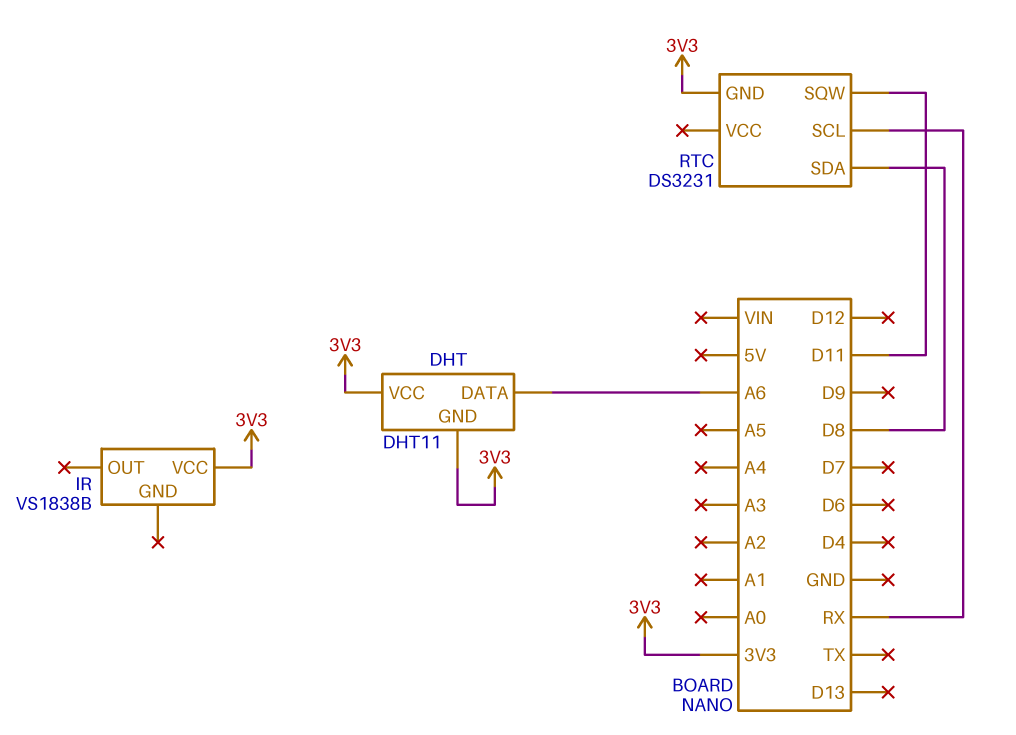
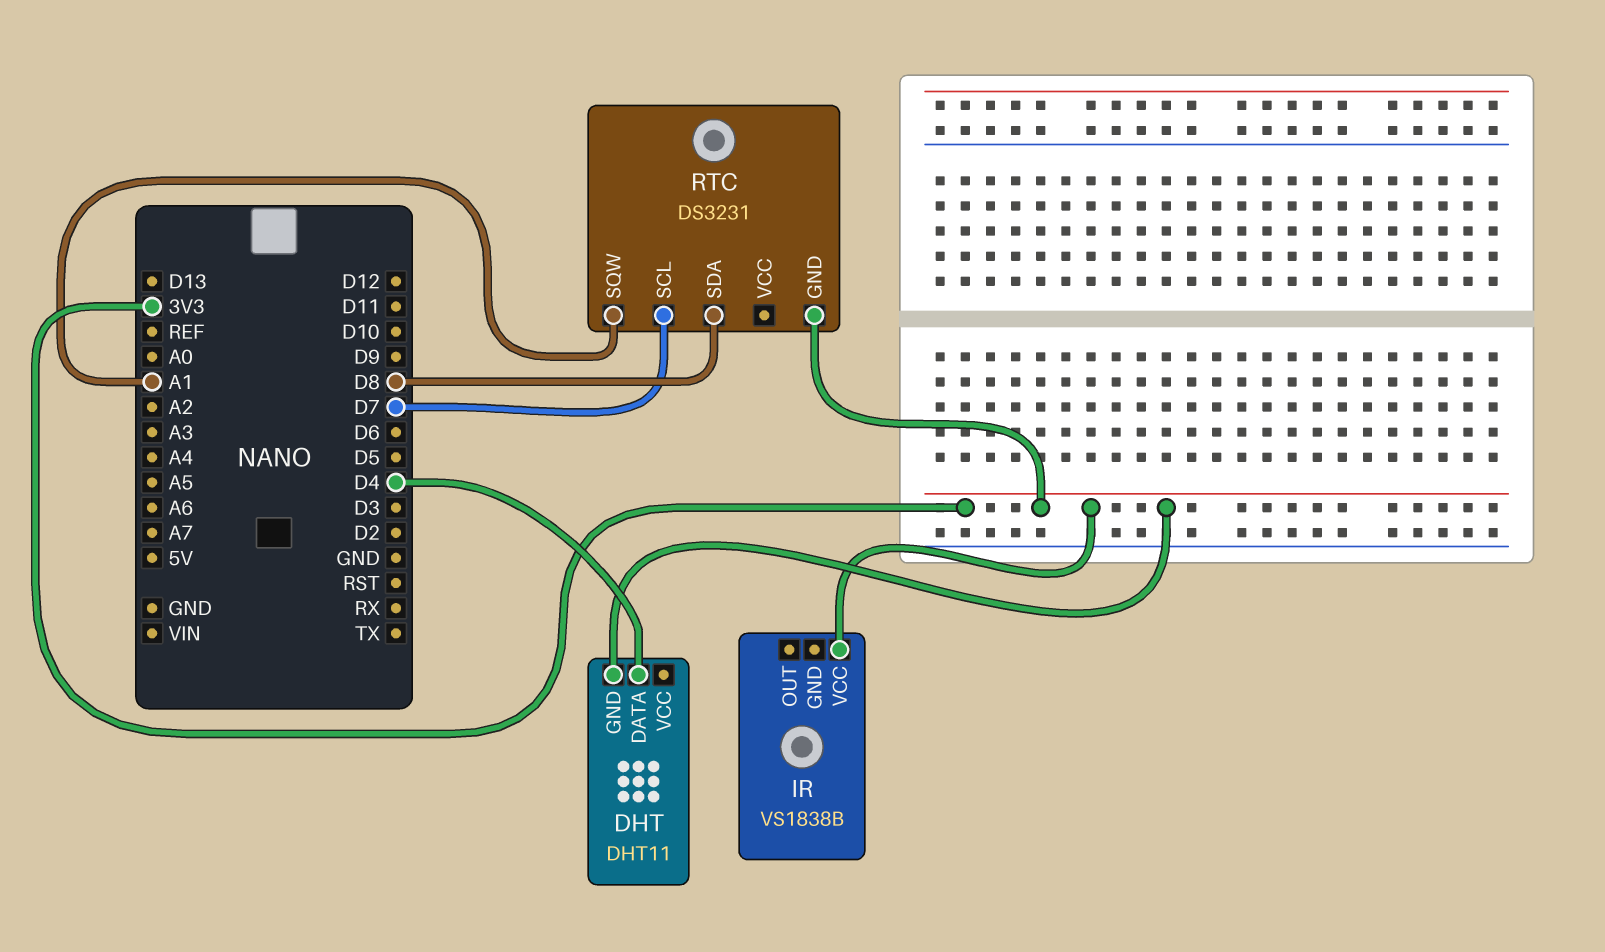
DHT pin DATA: A6 -> D4
DHT pin VCC: 3V3 -> none
RTC pin SCL: RX -> D7
RTC pin SQW: D11 -> A1

